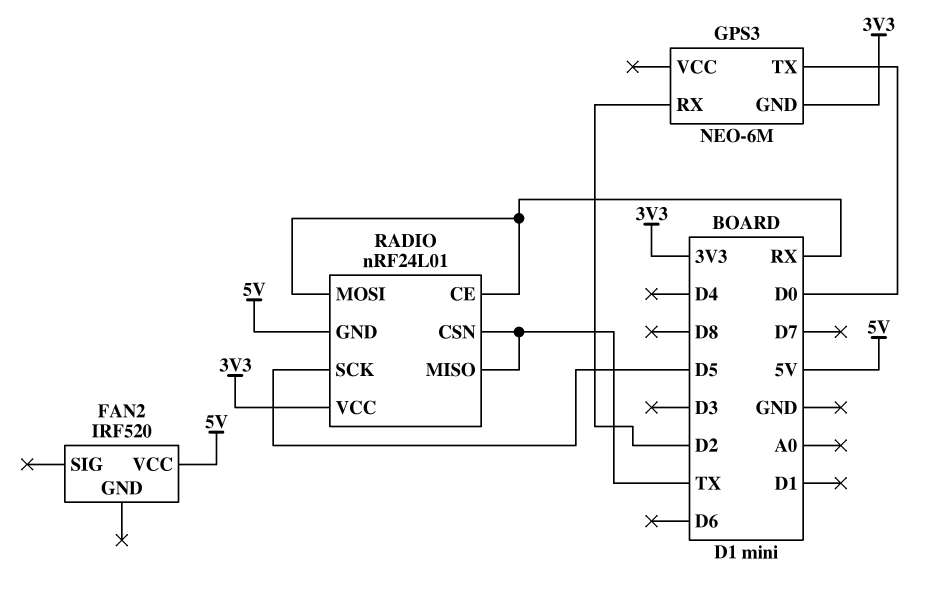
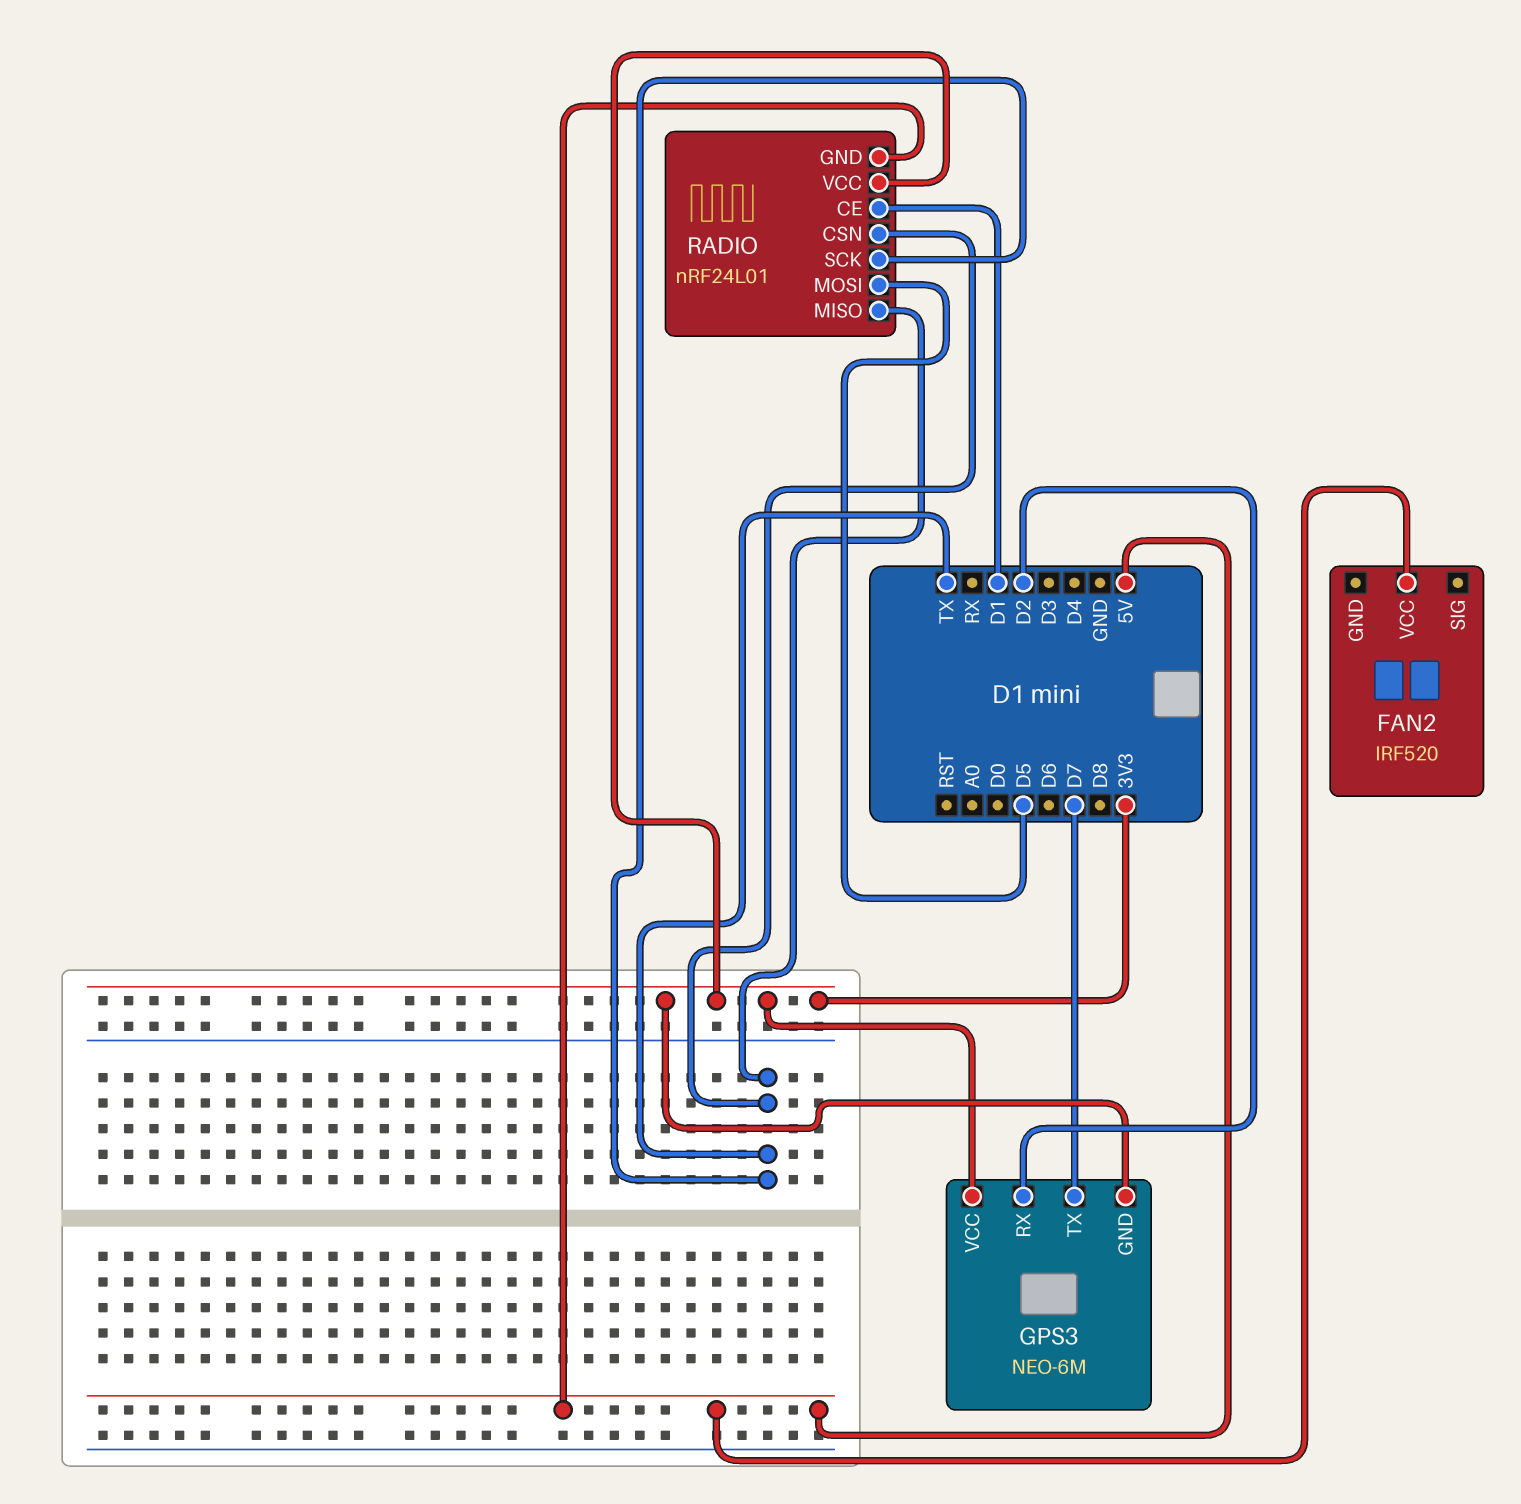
GPS3 pin TX: D0 -> D7
GPS3 pin VCC: none -> 3V3
RADIO pin CE: RX -> D1
RADIO pin MOSI: RX -> D5
RADIO pin SCK: D5 -> TX

